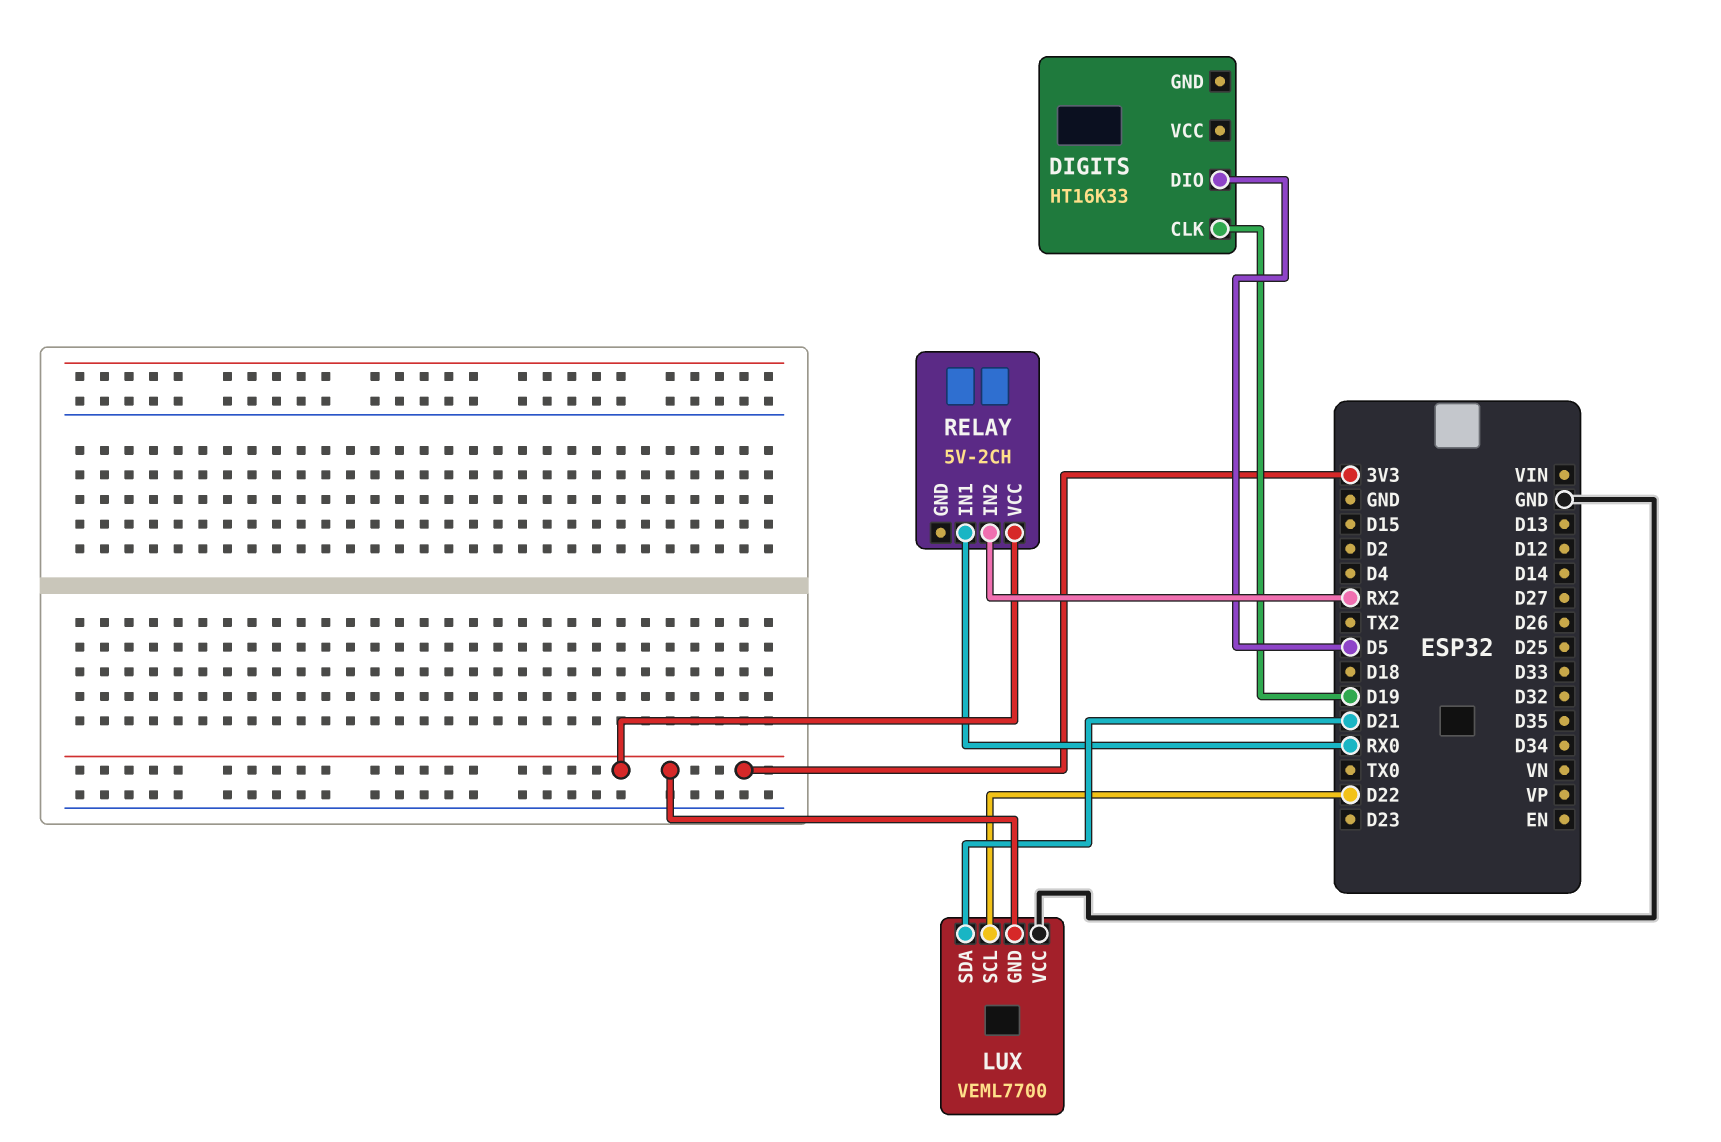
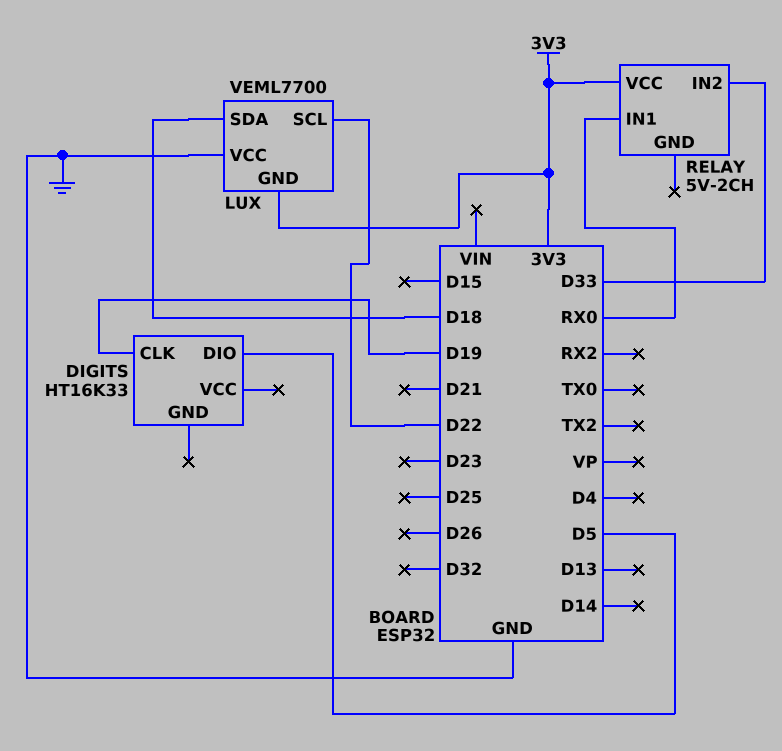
LUX pin SDA: D21 -> D18
RELAY pin IN2: RX2 -> D33

